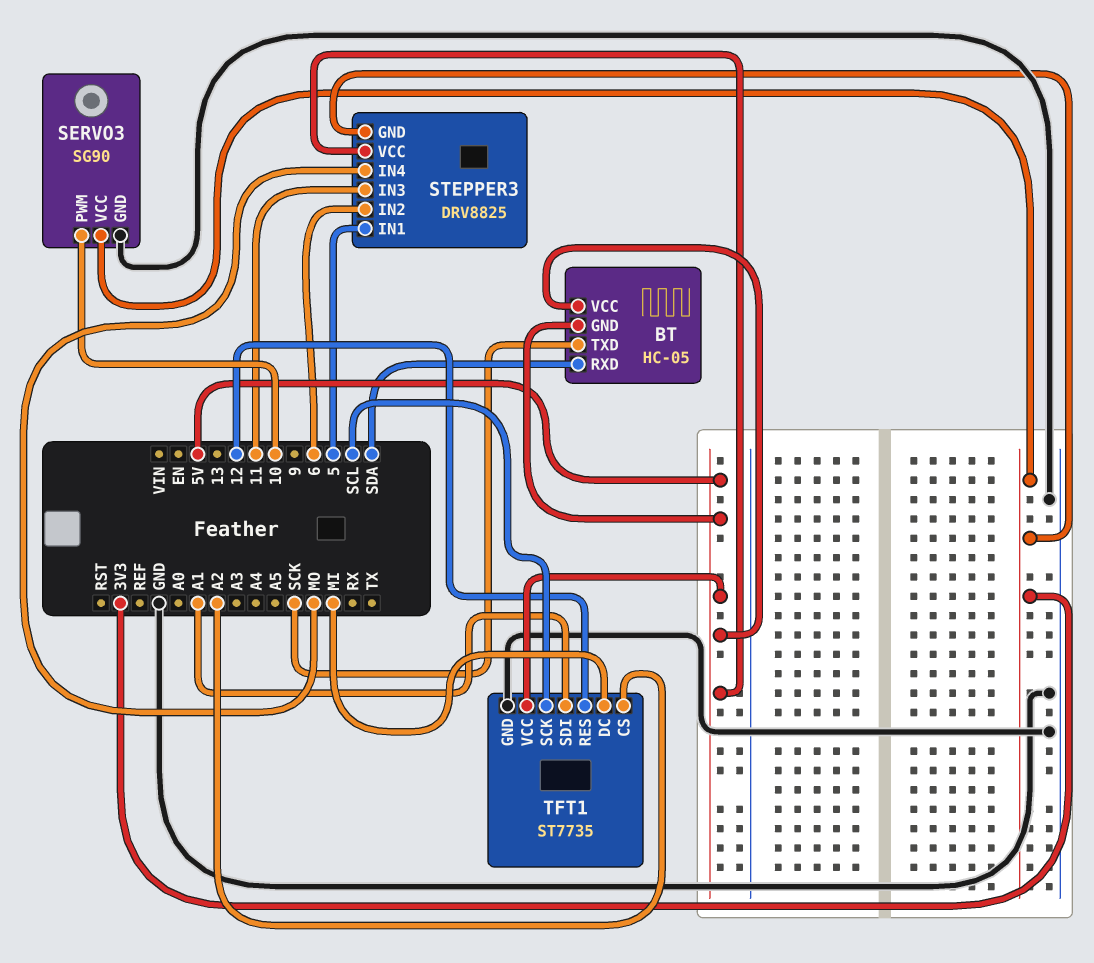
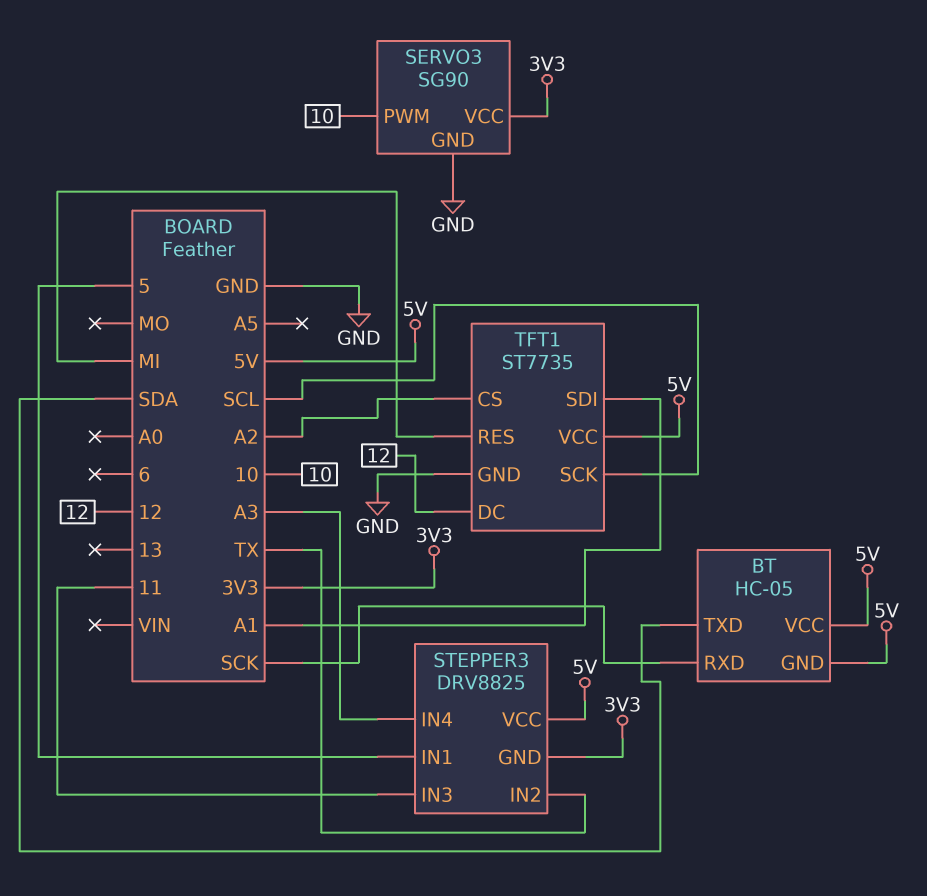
BT pin RXD: SDA -> SCK
BT pin TXD: SCK -> SDA
STEPPER3 pin IN2: 6 -> TX
STEPPER3 pin IN4: MO -> A3
TFT1 pin DC: MI -> 12
TFT1 pin RES: 12 -> MI

